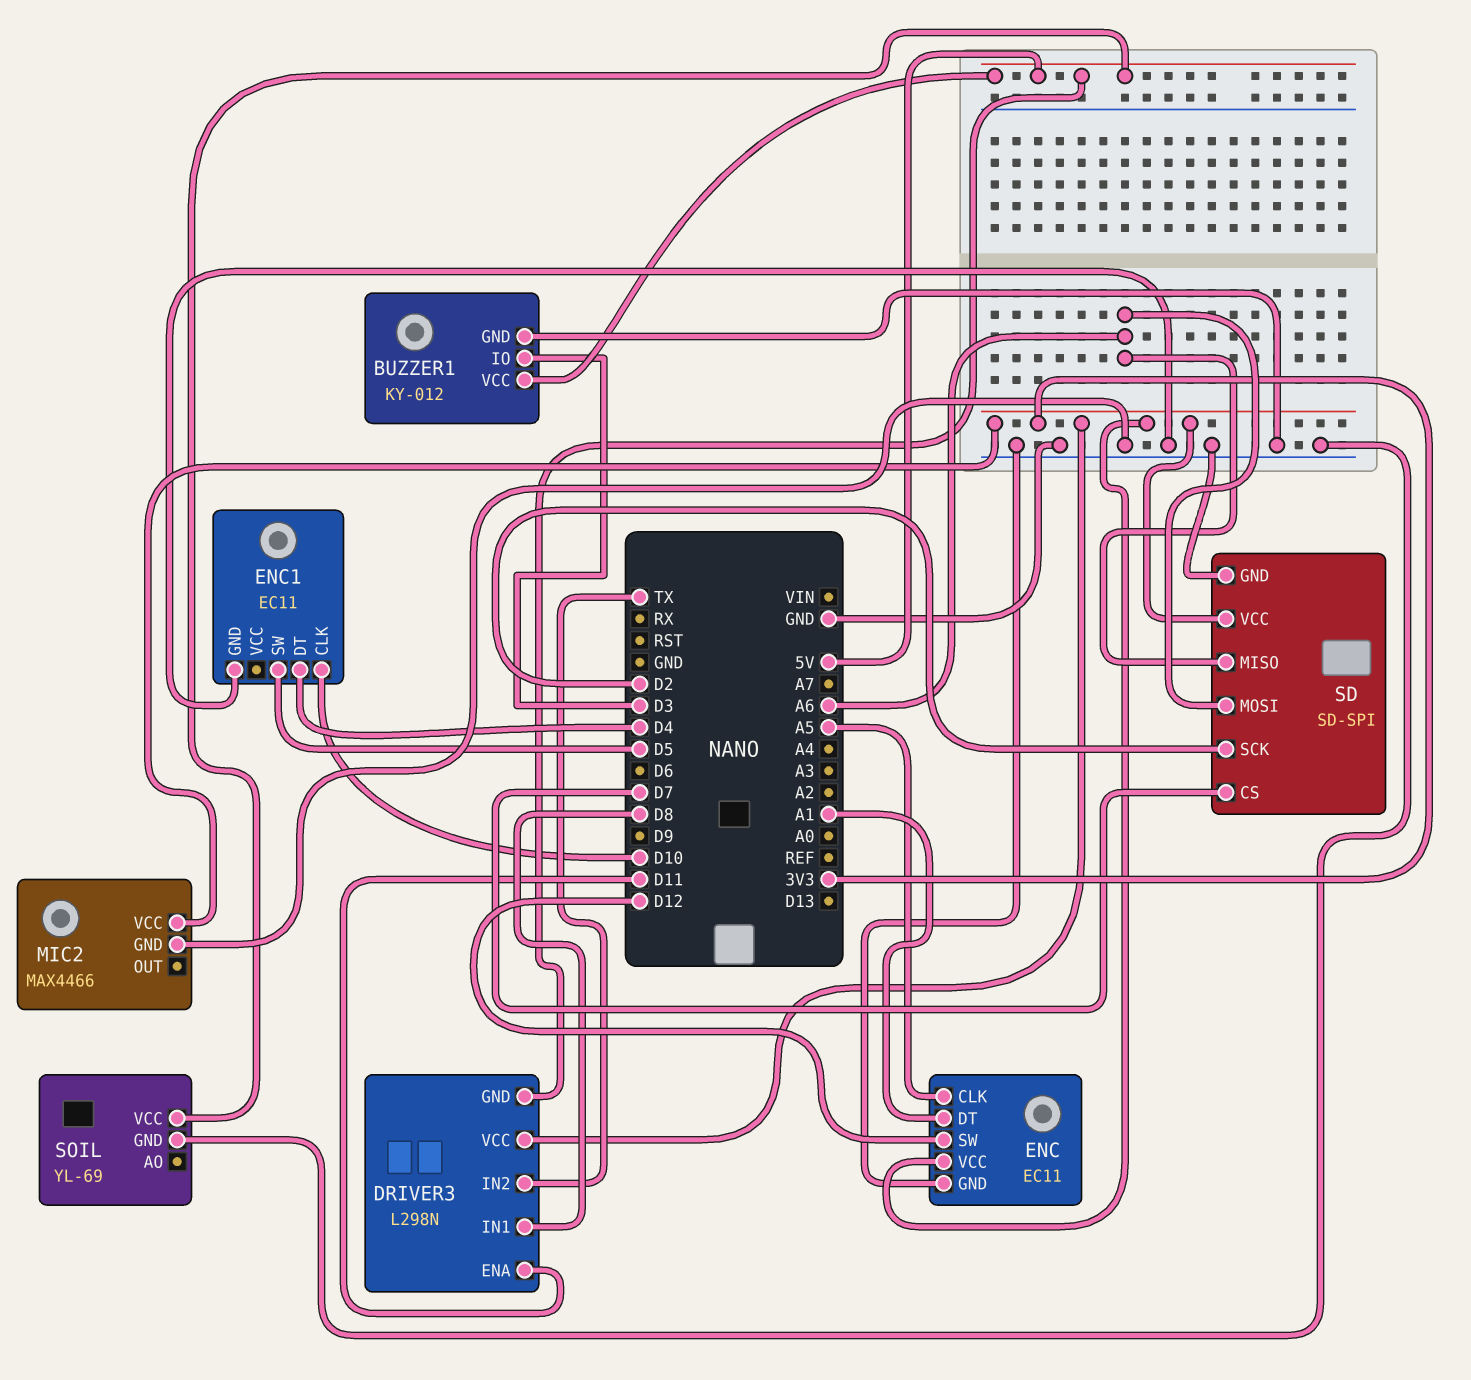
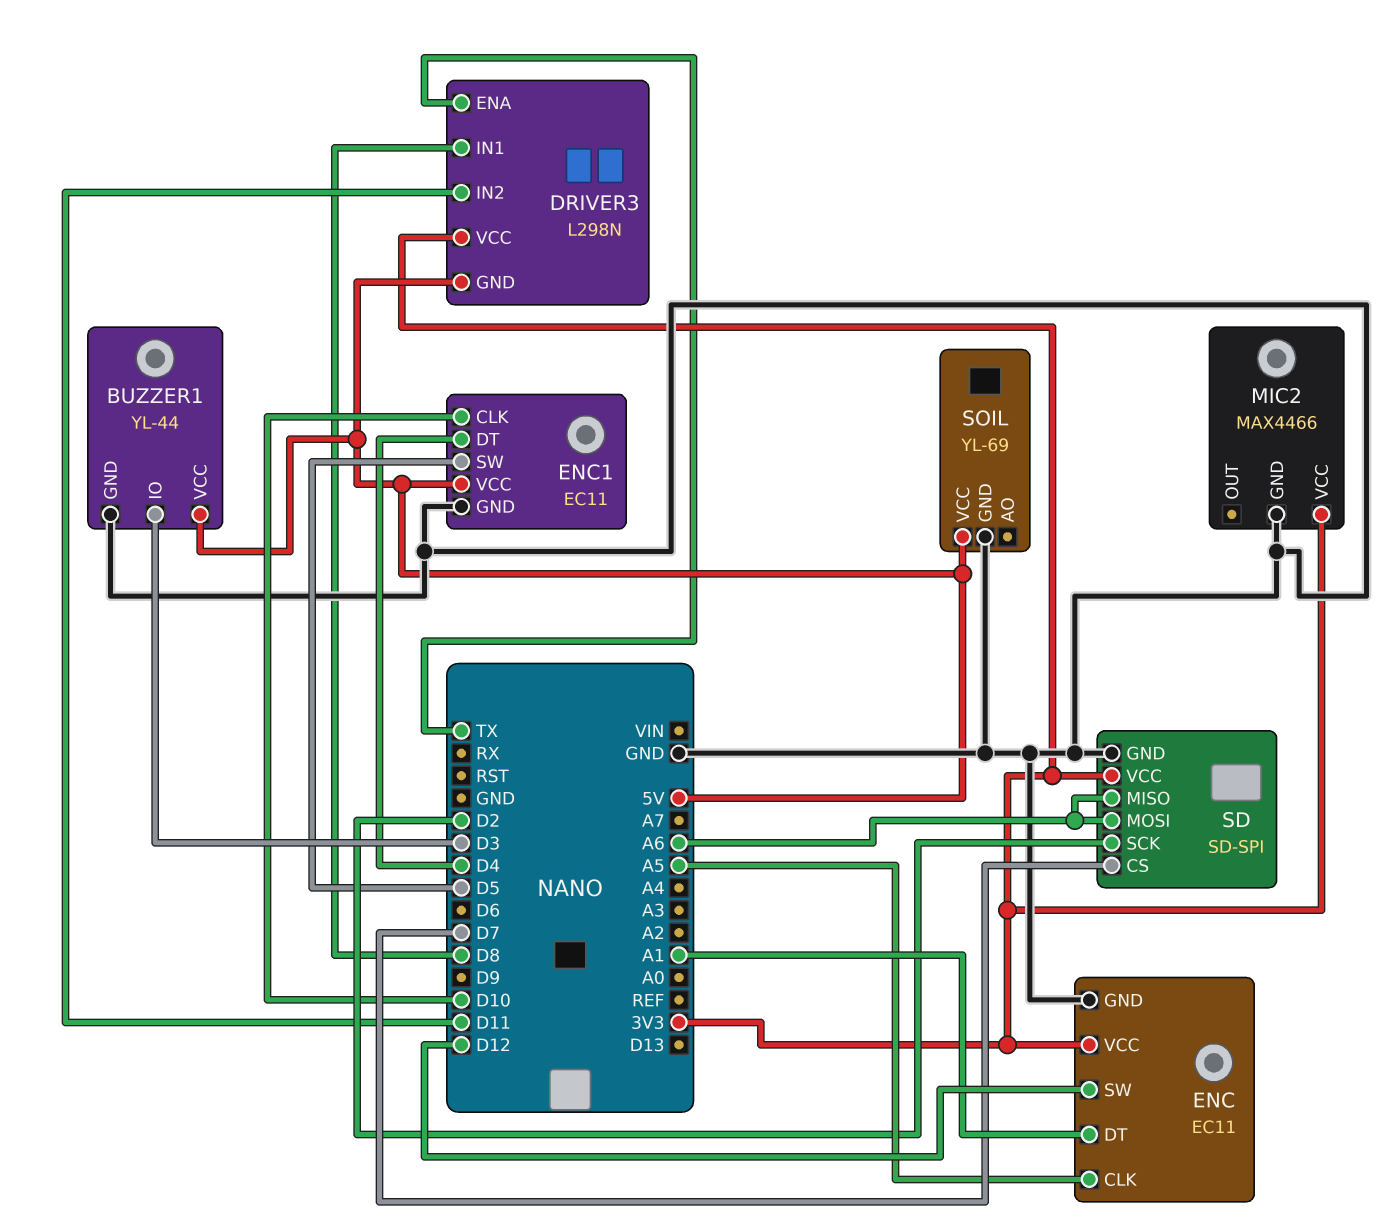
BUZZER1: KY-012 -> YL-44
DRIVER3 pin ENA: D11 -> TX
DRIVER3 pin IN2: TX -> D11
ENC1 pin VCC: none -> 5V

